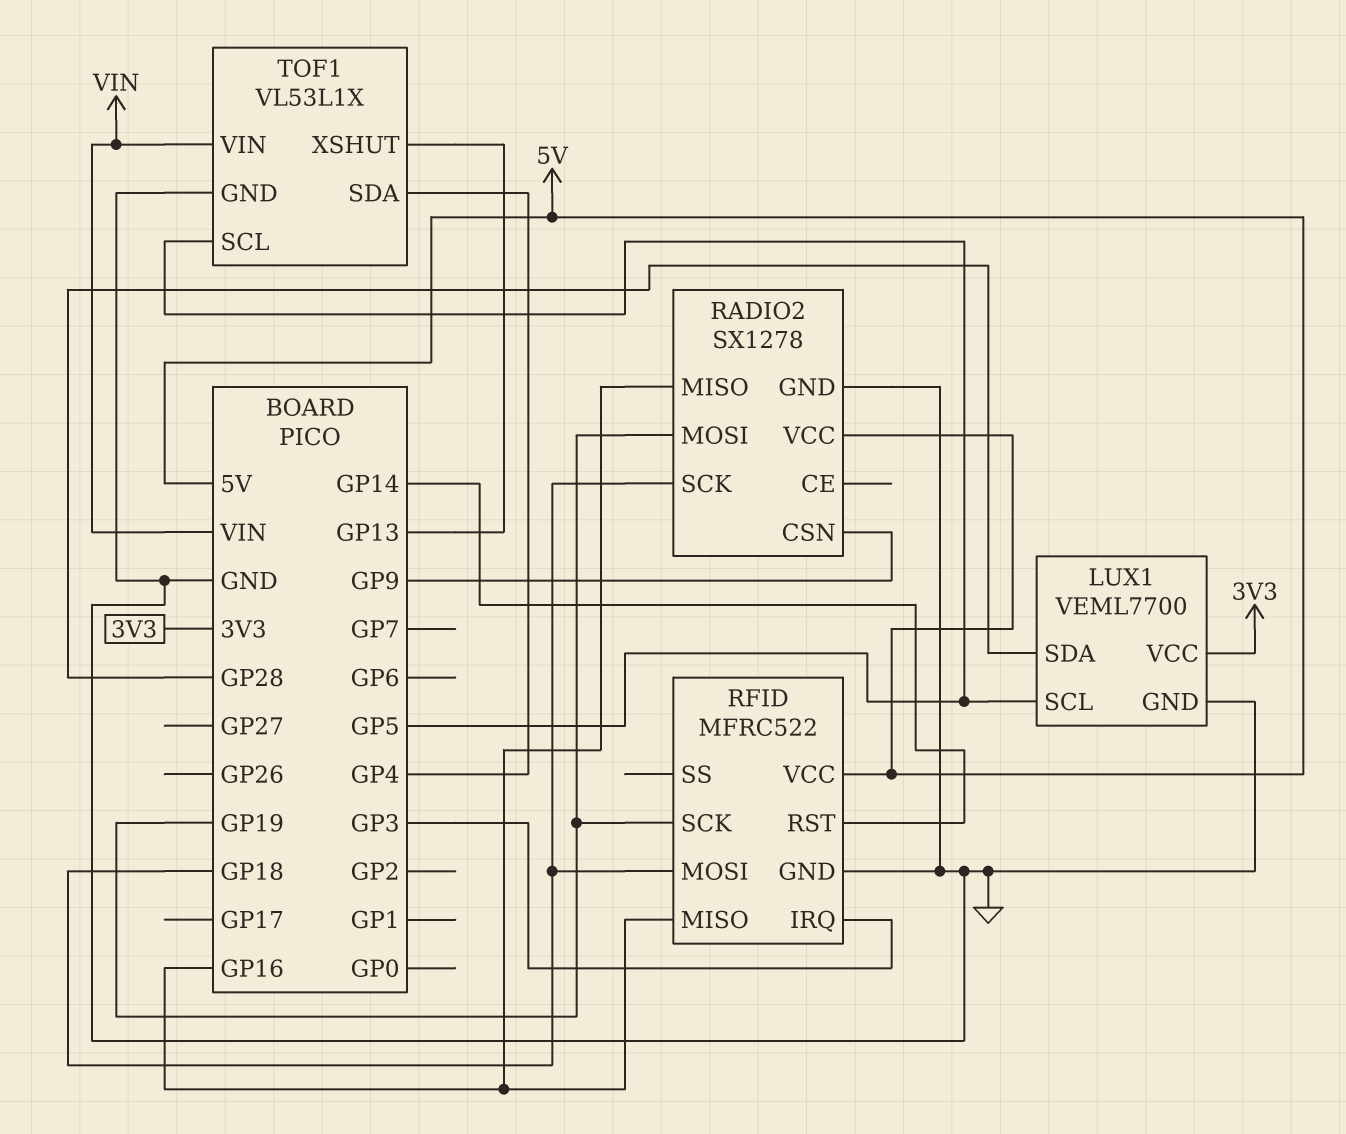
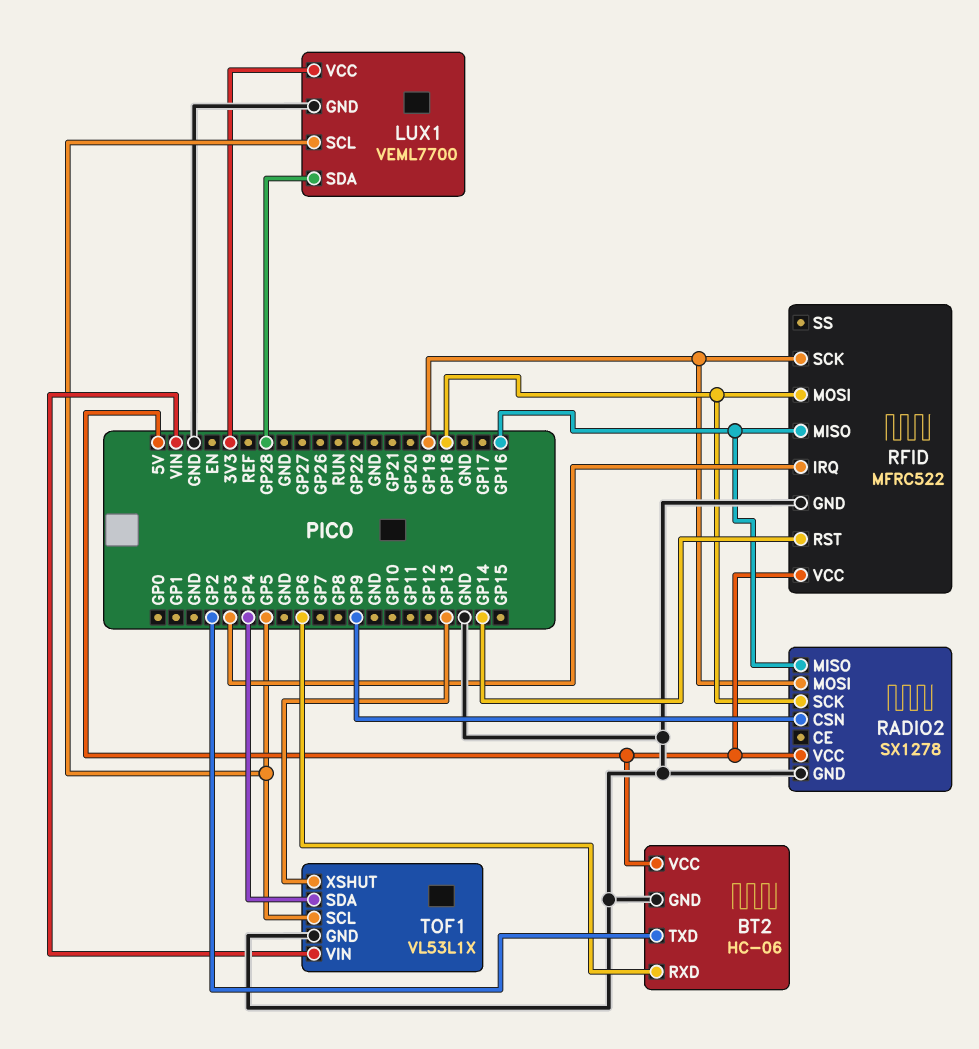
BT2: none -> HC-06
BT2 pin GND: none -> GND
BT2 pin RXD: none -> GP6
BT2 pin TXD: none -> GP2
BT2 pin VCC: none -> 5V

